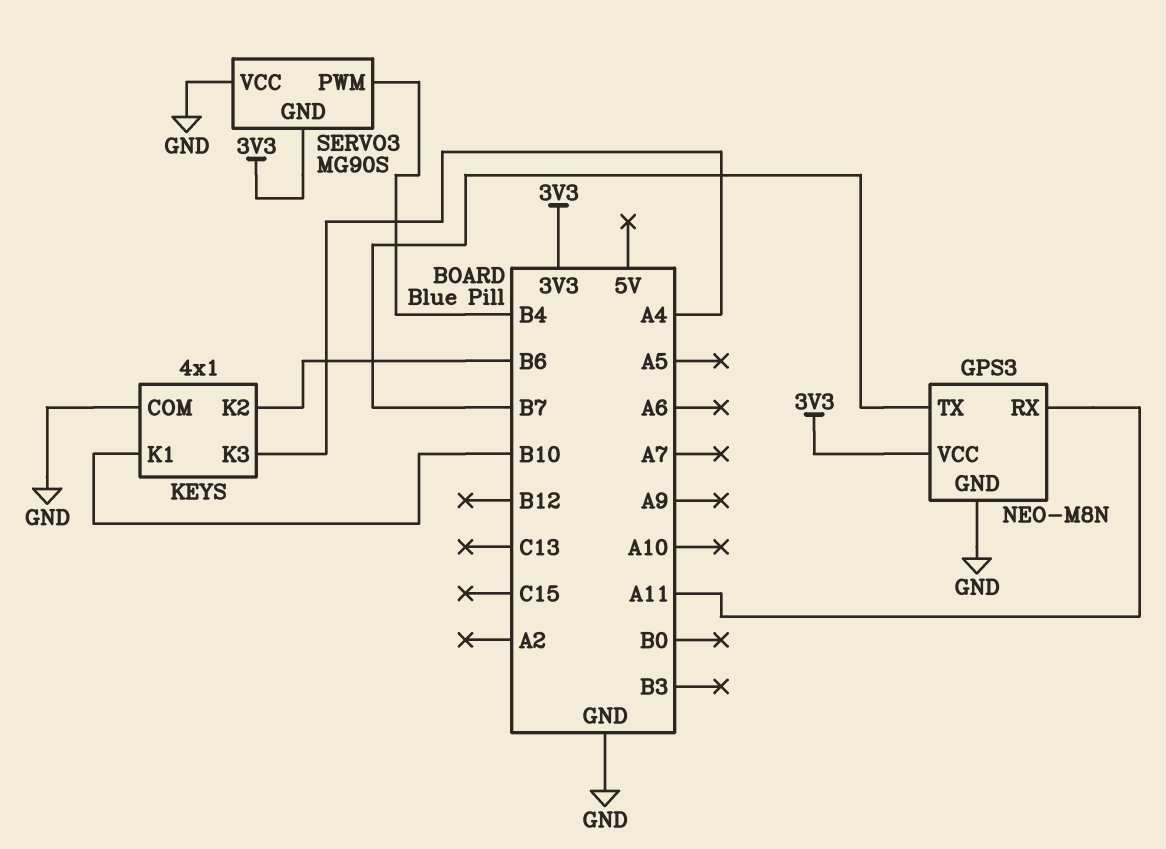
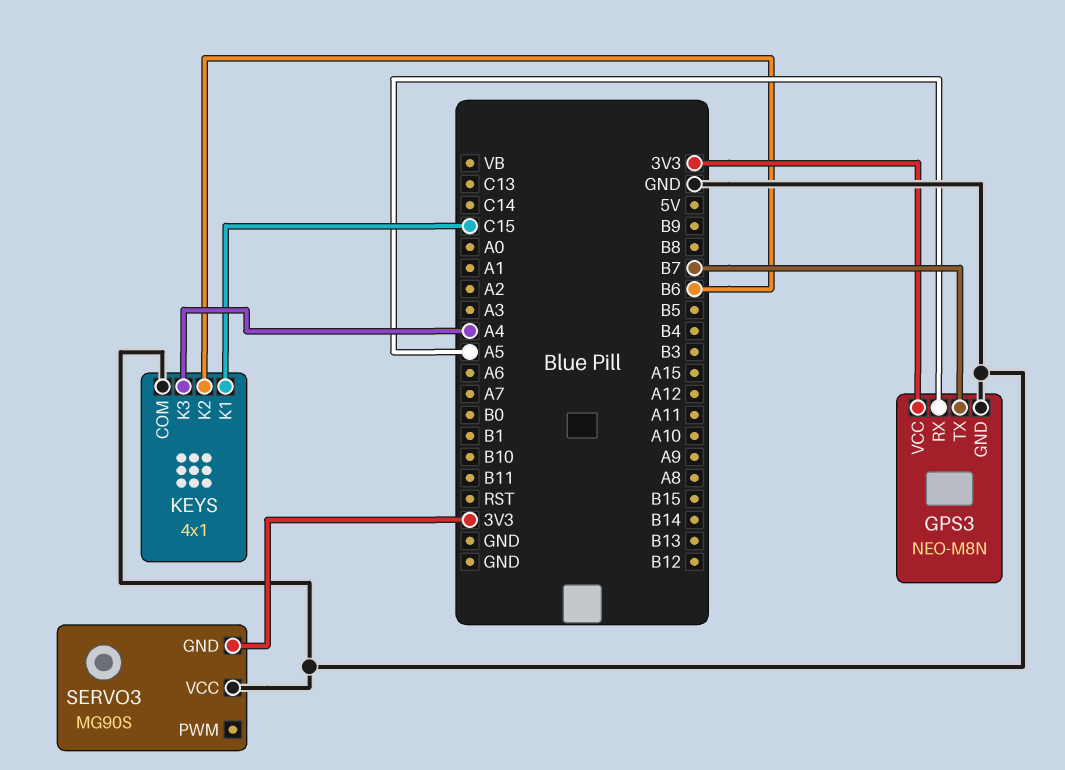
GPS3 pin RX: A11 -> A5
KEYS pin K1: B10 -> C15
SERVO3 pin PWM: B4 -> none

